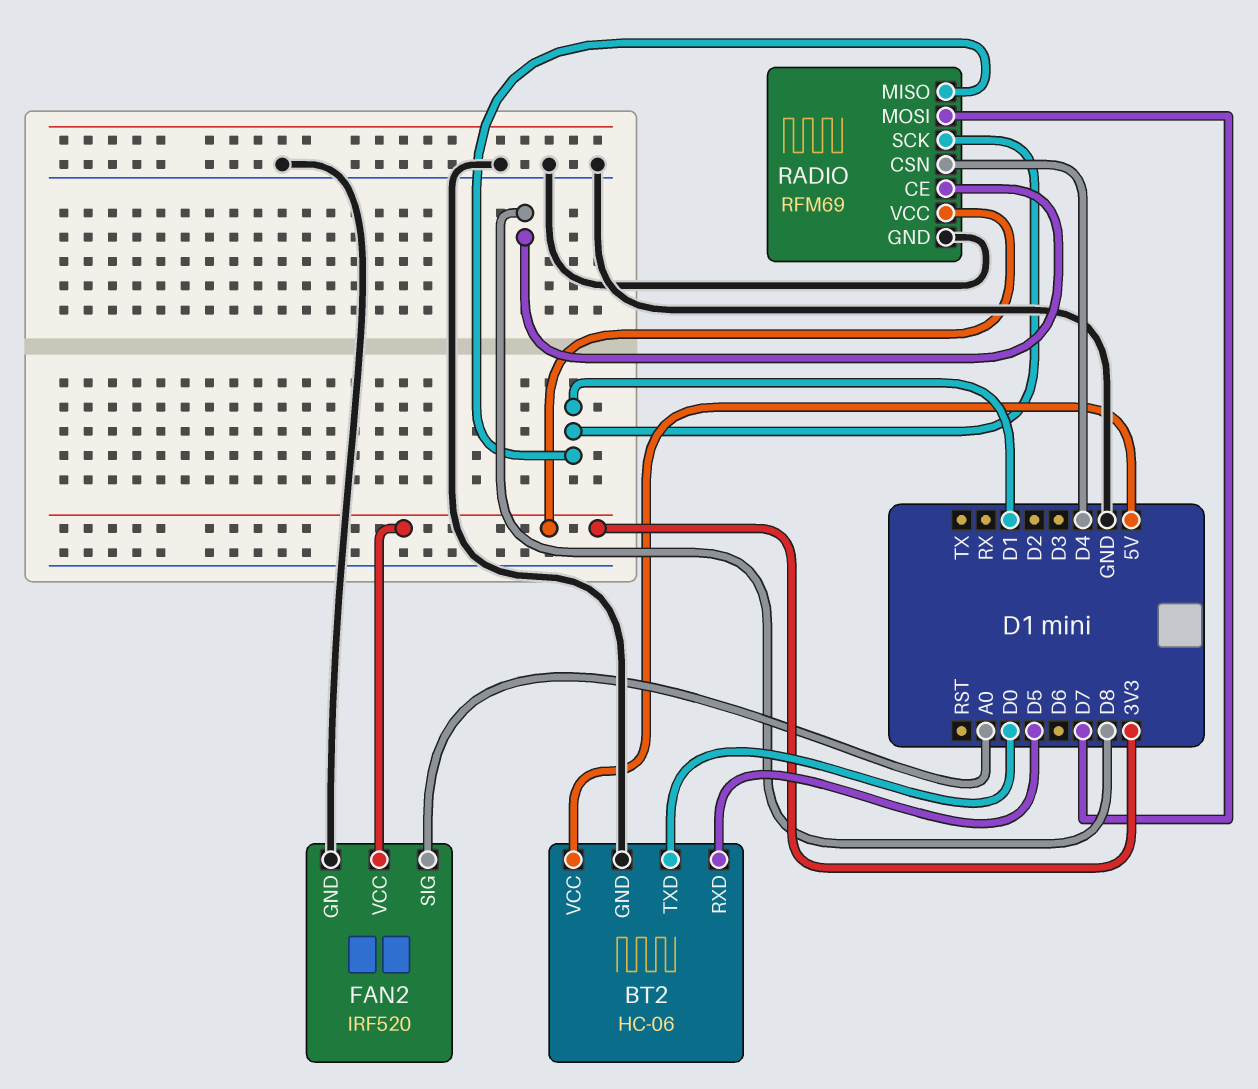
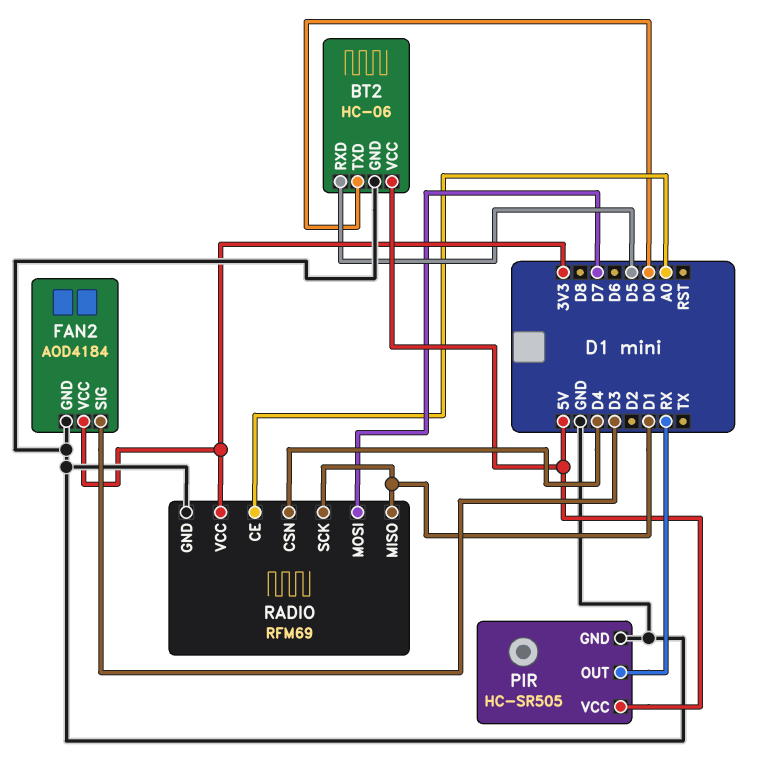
FAN2: IRF520 -> AOD4184
FAN2 pin SIG: A0 -> D3
PIR: none -> HC-SR505
PIR pin GND: none -> GND
PIR pin OUT: none -> RX
PIR pin VCC: none -> 5V
RADIO pin CE: D8 -> A0

